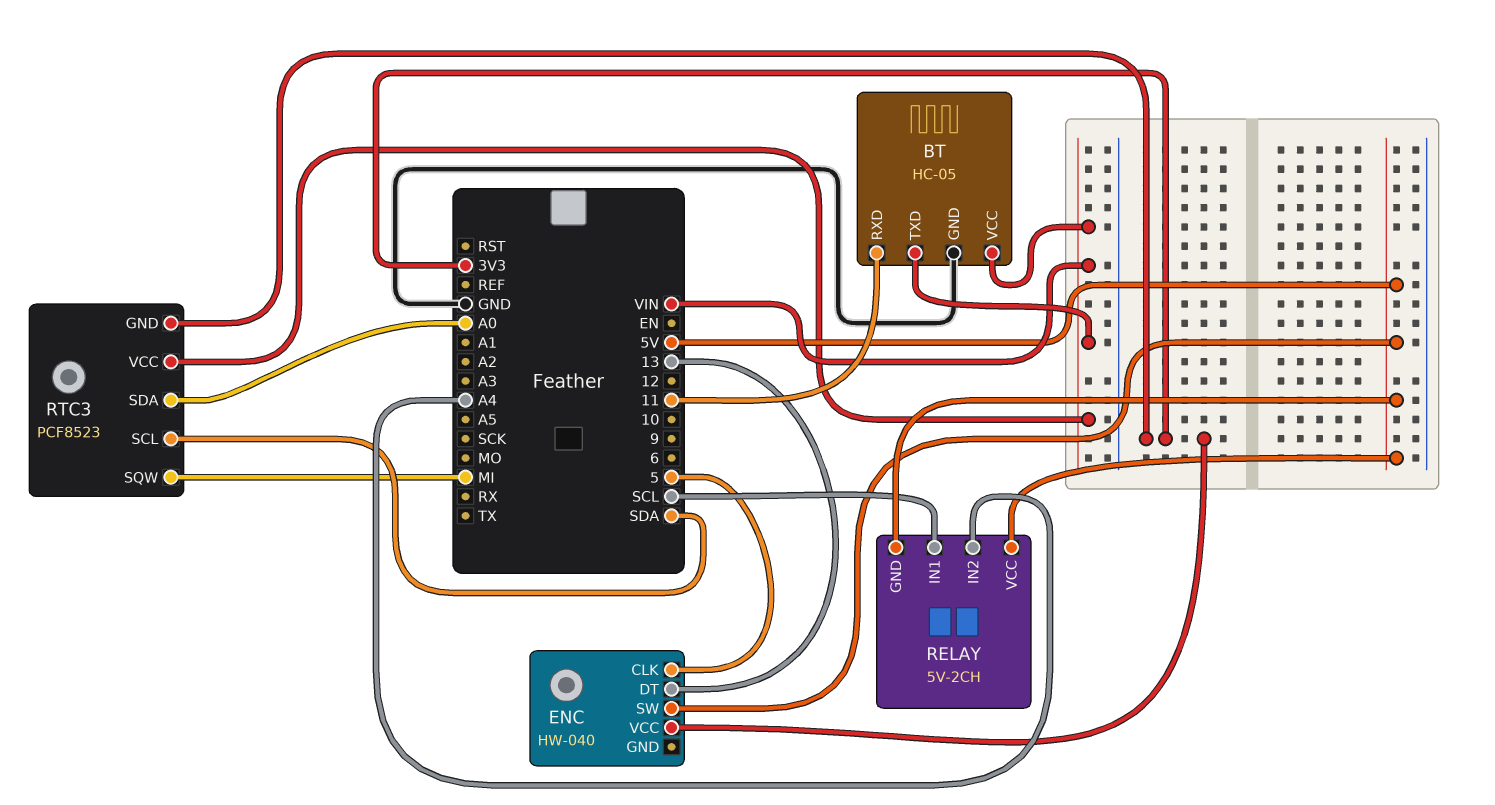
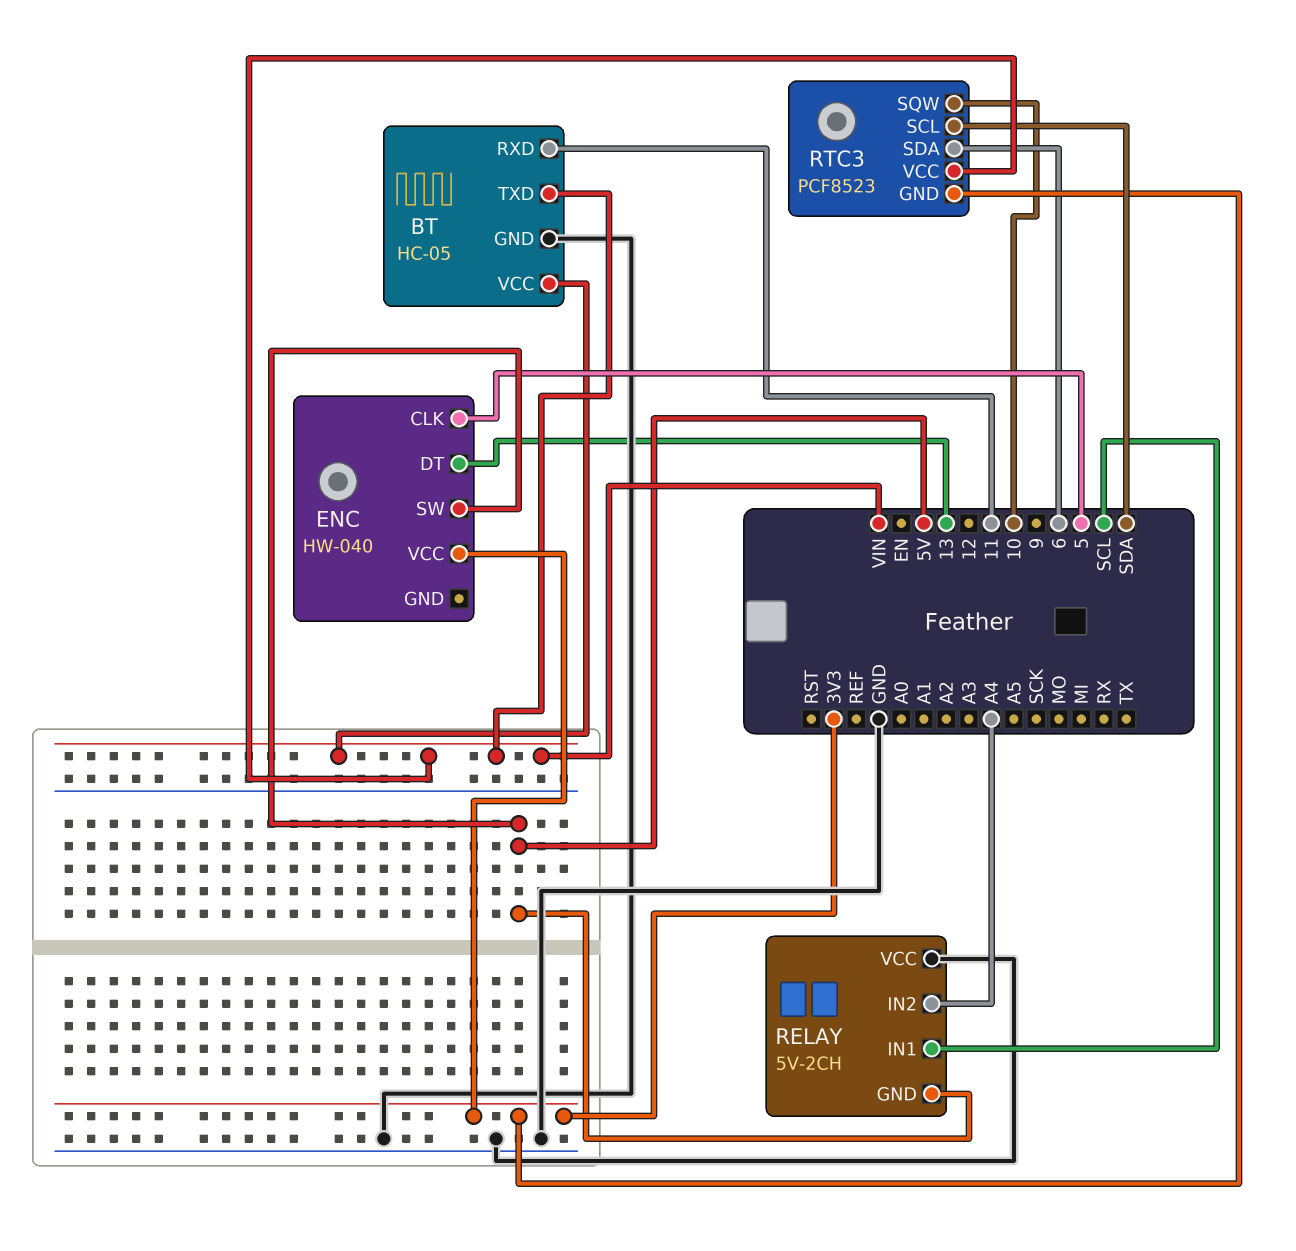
RELAY pin VCC: 5V -> GND
RTC3 pin SDA: A0 -> 6
RTC3 pin SQW: MI -> 10

